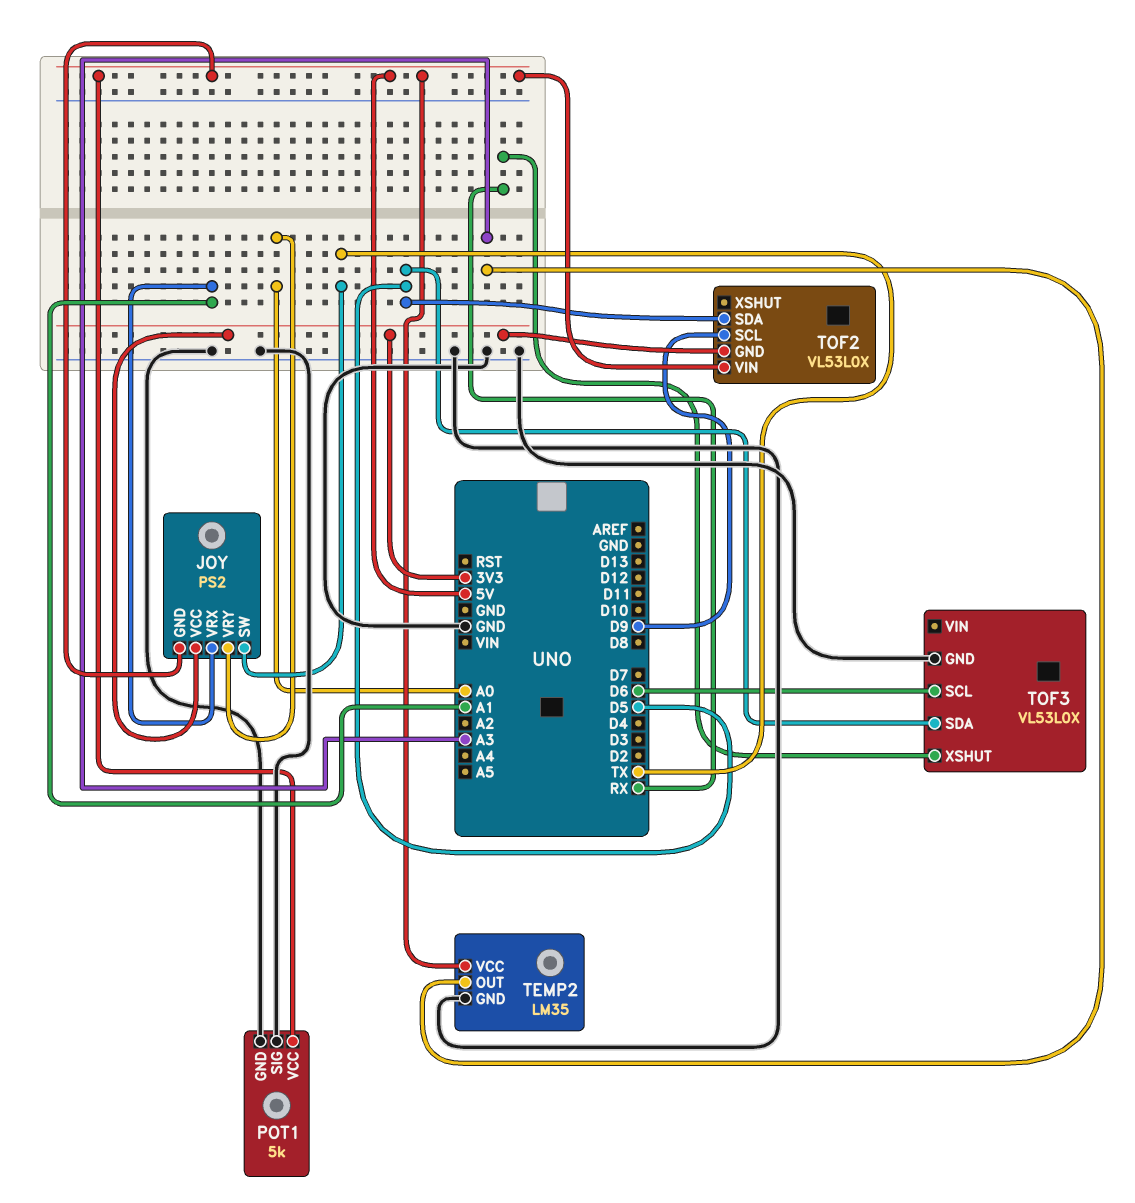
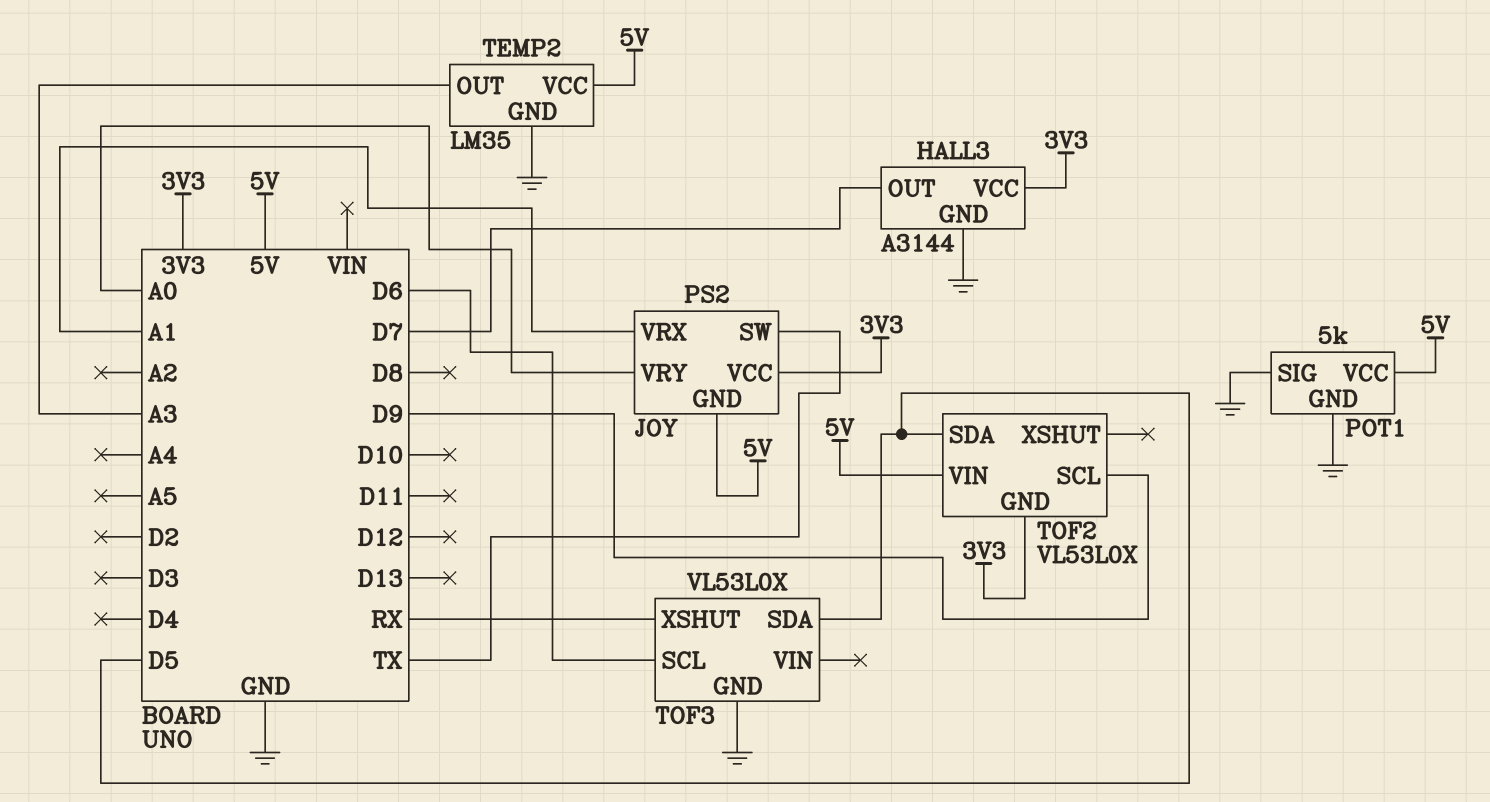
HALL3: none -> A3144
HALL3 pin GND: none -> GND
HALL3 pin OUT: none -> D7
HALL3 pin VCC: none -> 3V3

